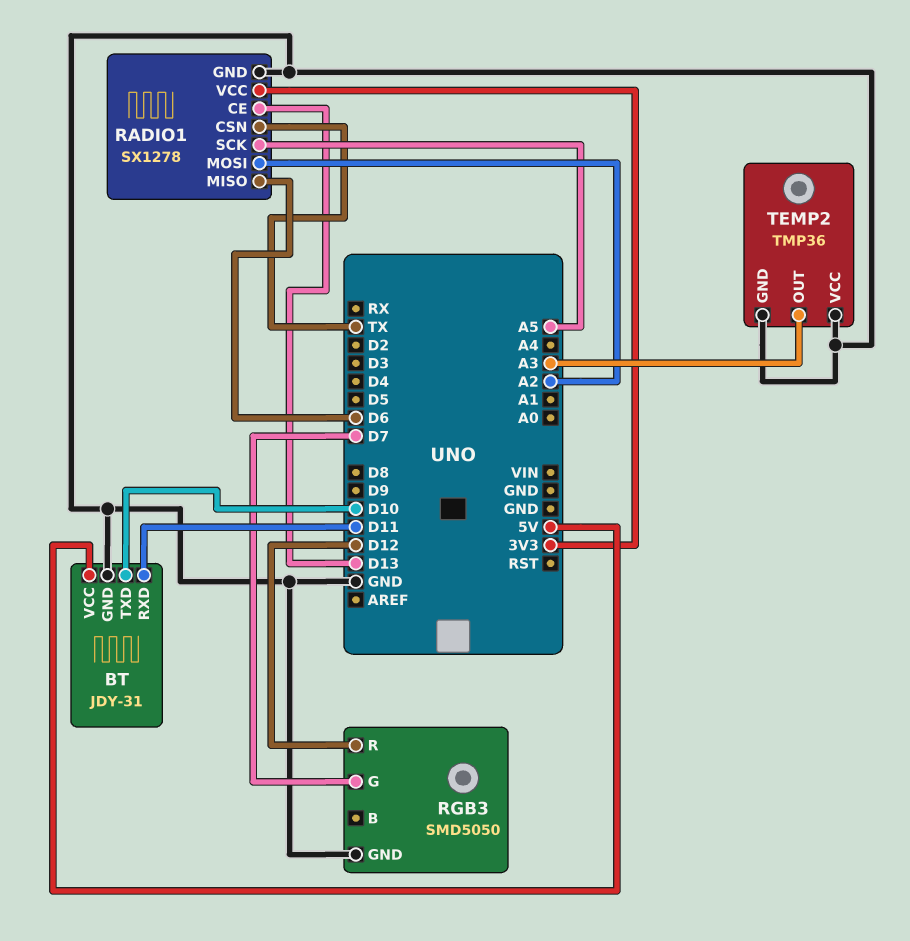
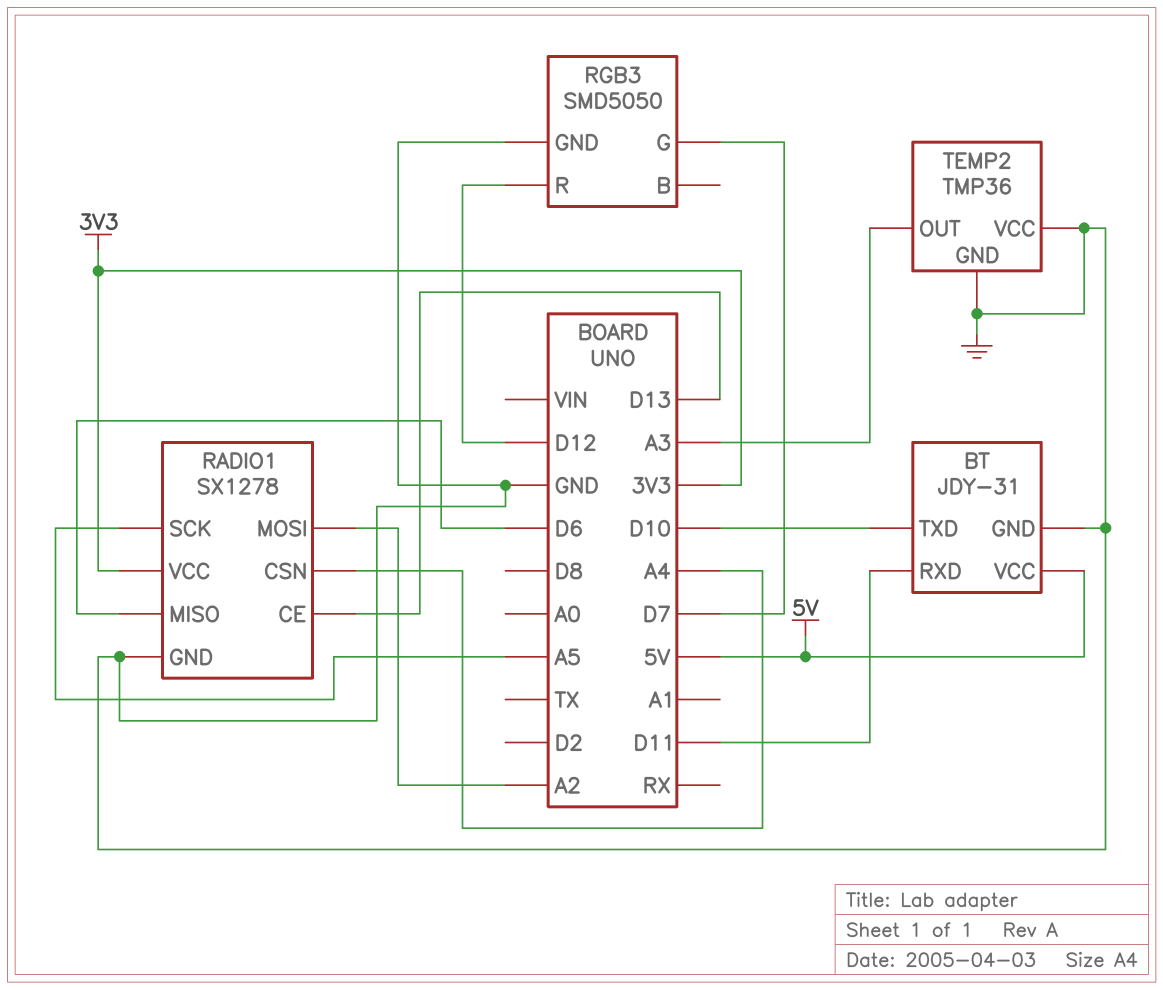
RADIO1 pin CSN: TX -> A4

